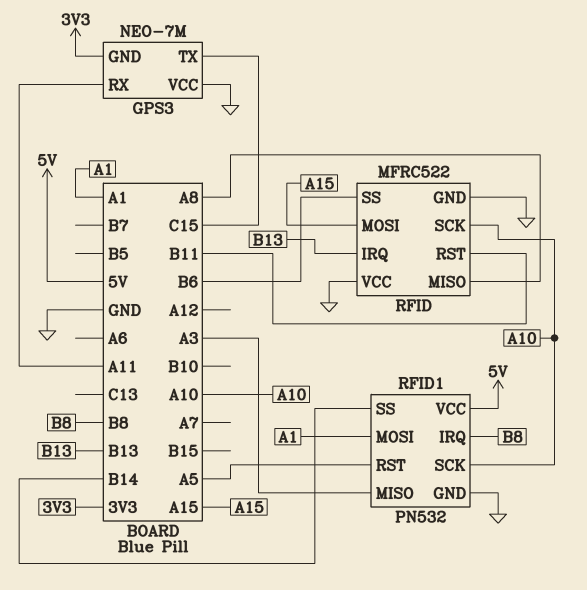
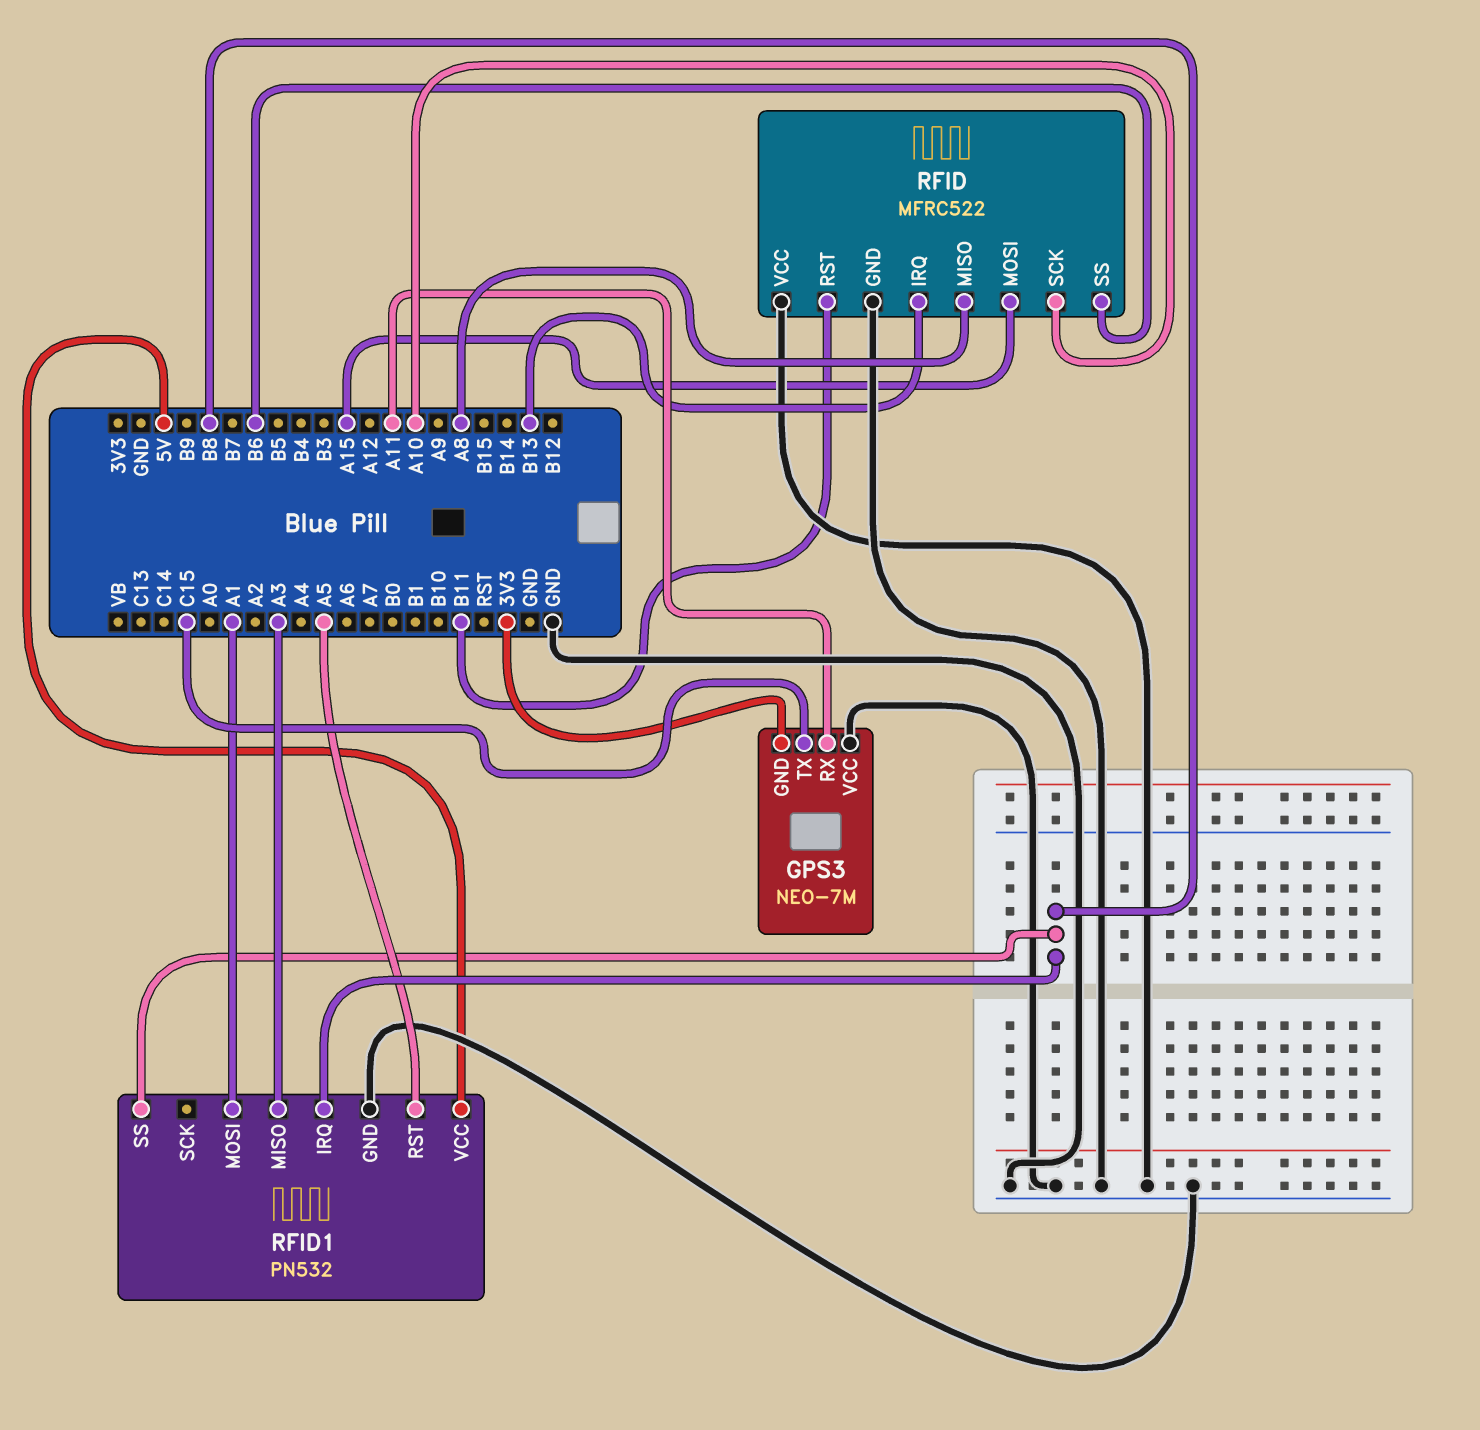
RFID1 pin SCK: A10 -> none
RFID1 pin SS: B14 -> B8

